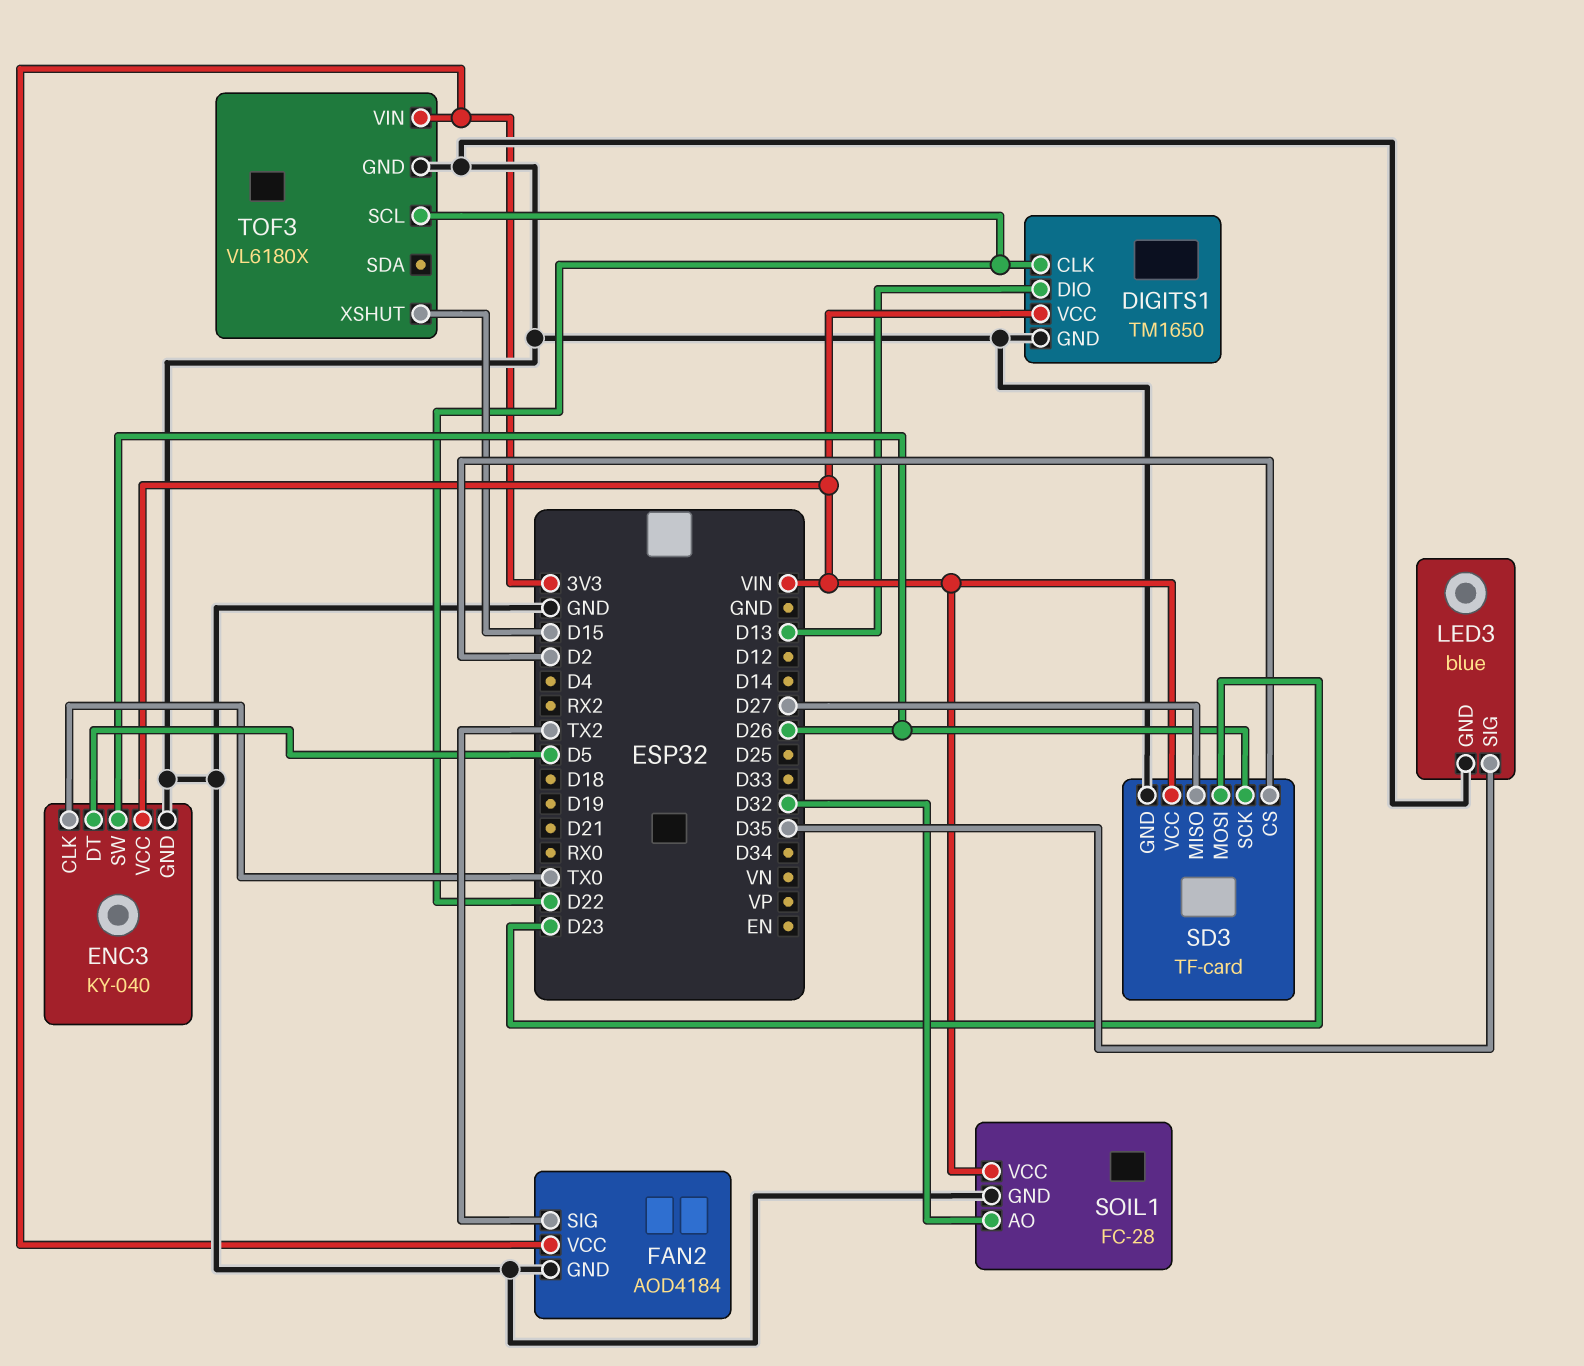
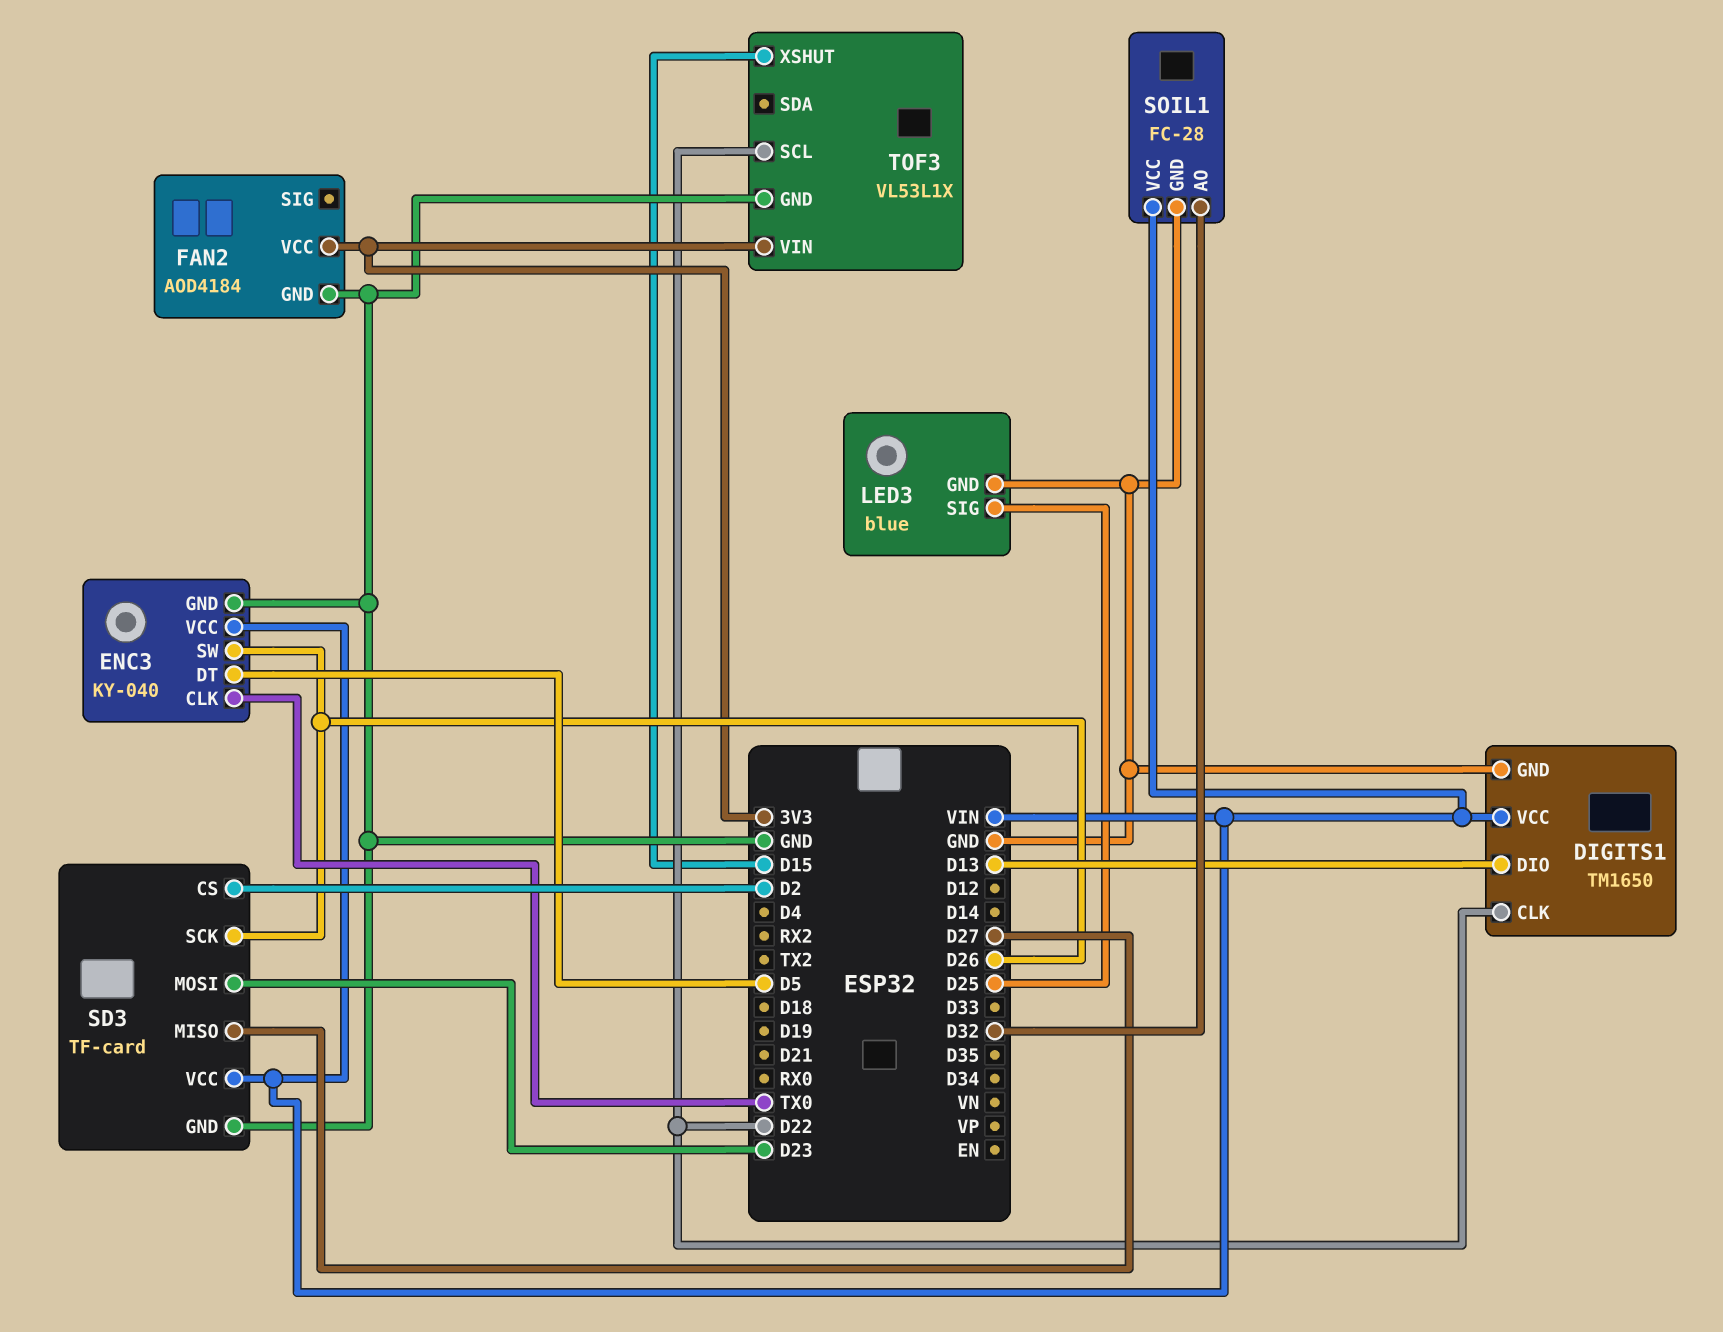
FAN2 pin SIG: TX2 -> none
LED3 pin SIG: D35 -> D25
TOF3: VL6180X -> VL53L1X

